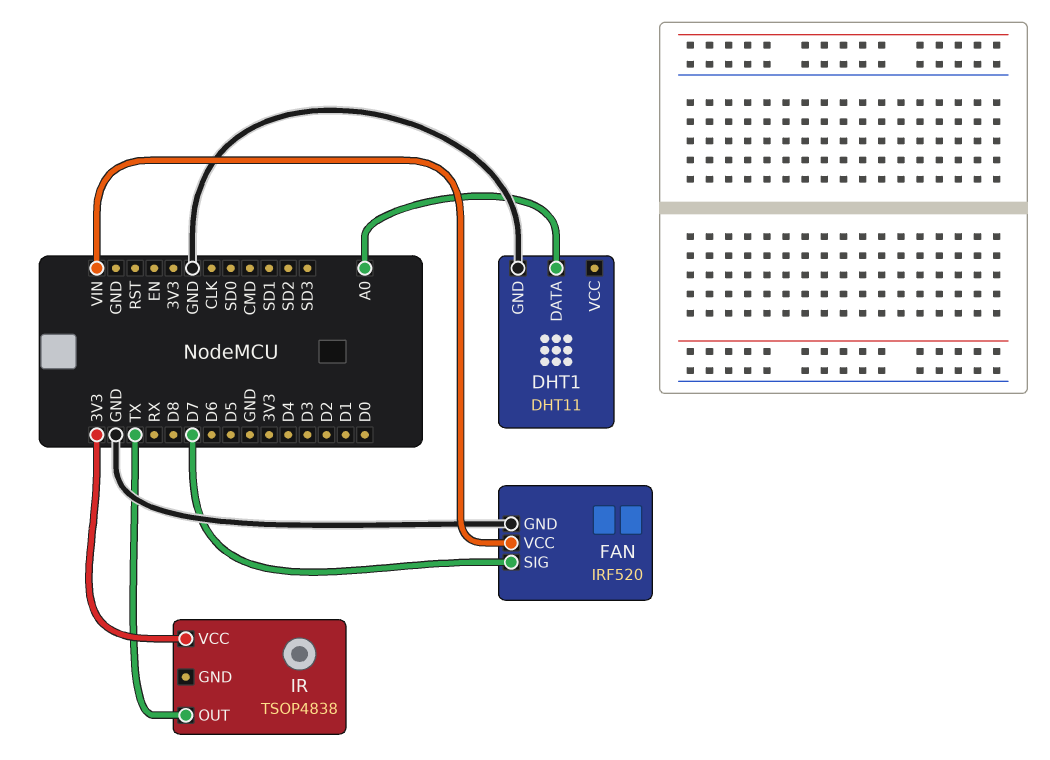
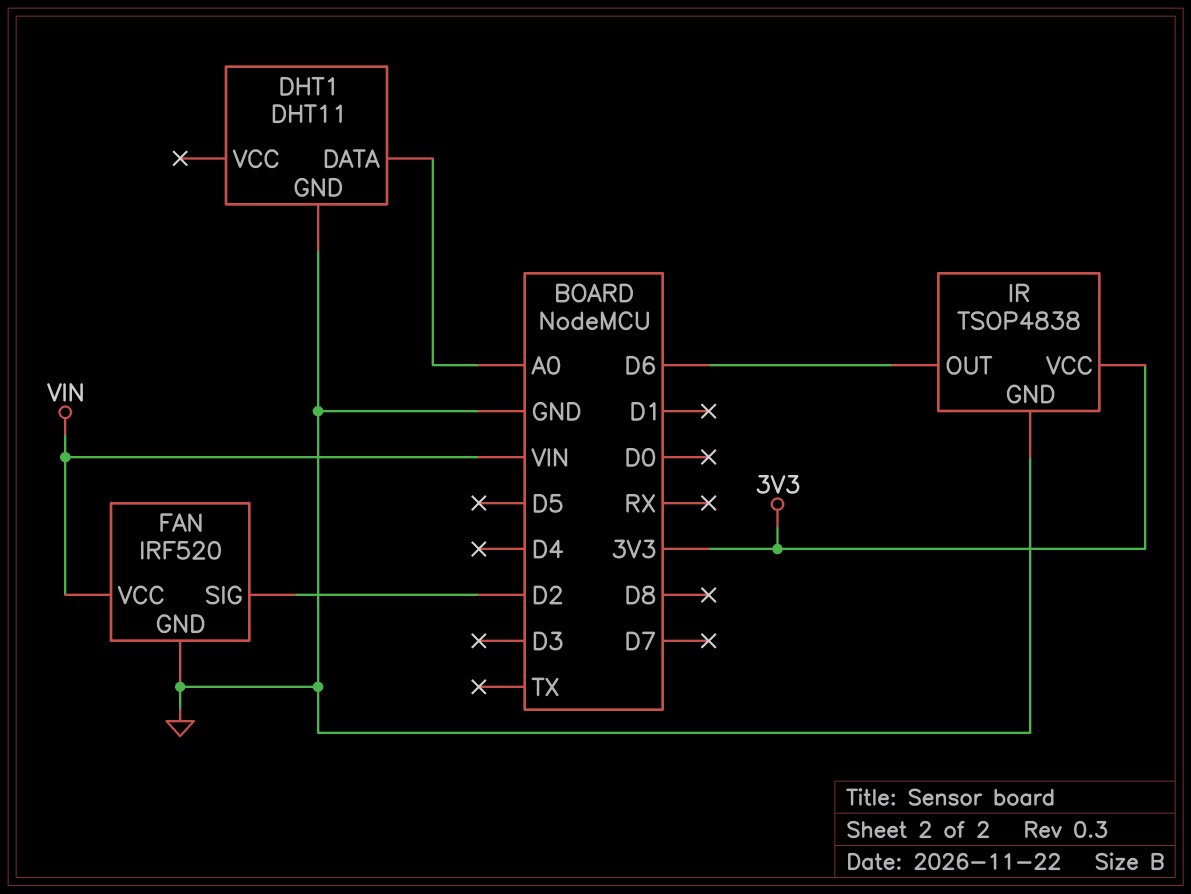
FAN pin SIG: D7 -> D2
IR pin GND: none -> GND
IR pin OUT: TX -> D6

